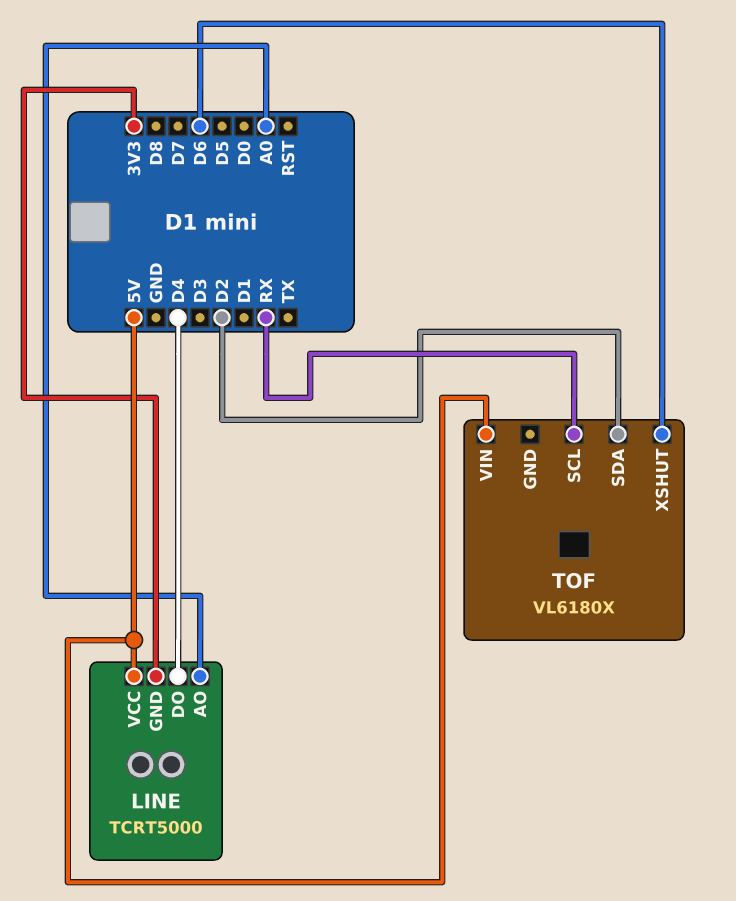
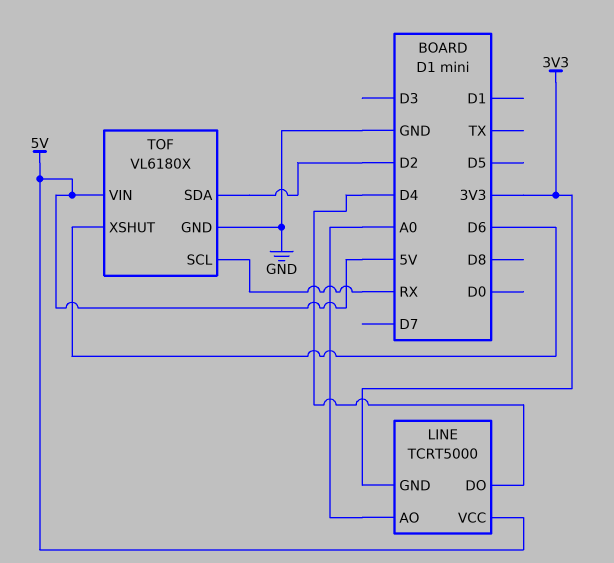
TOF pin GND: none -> GND

